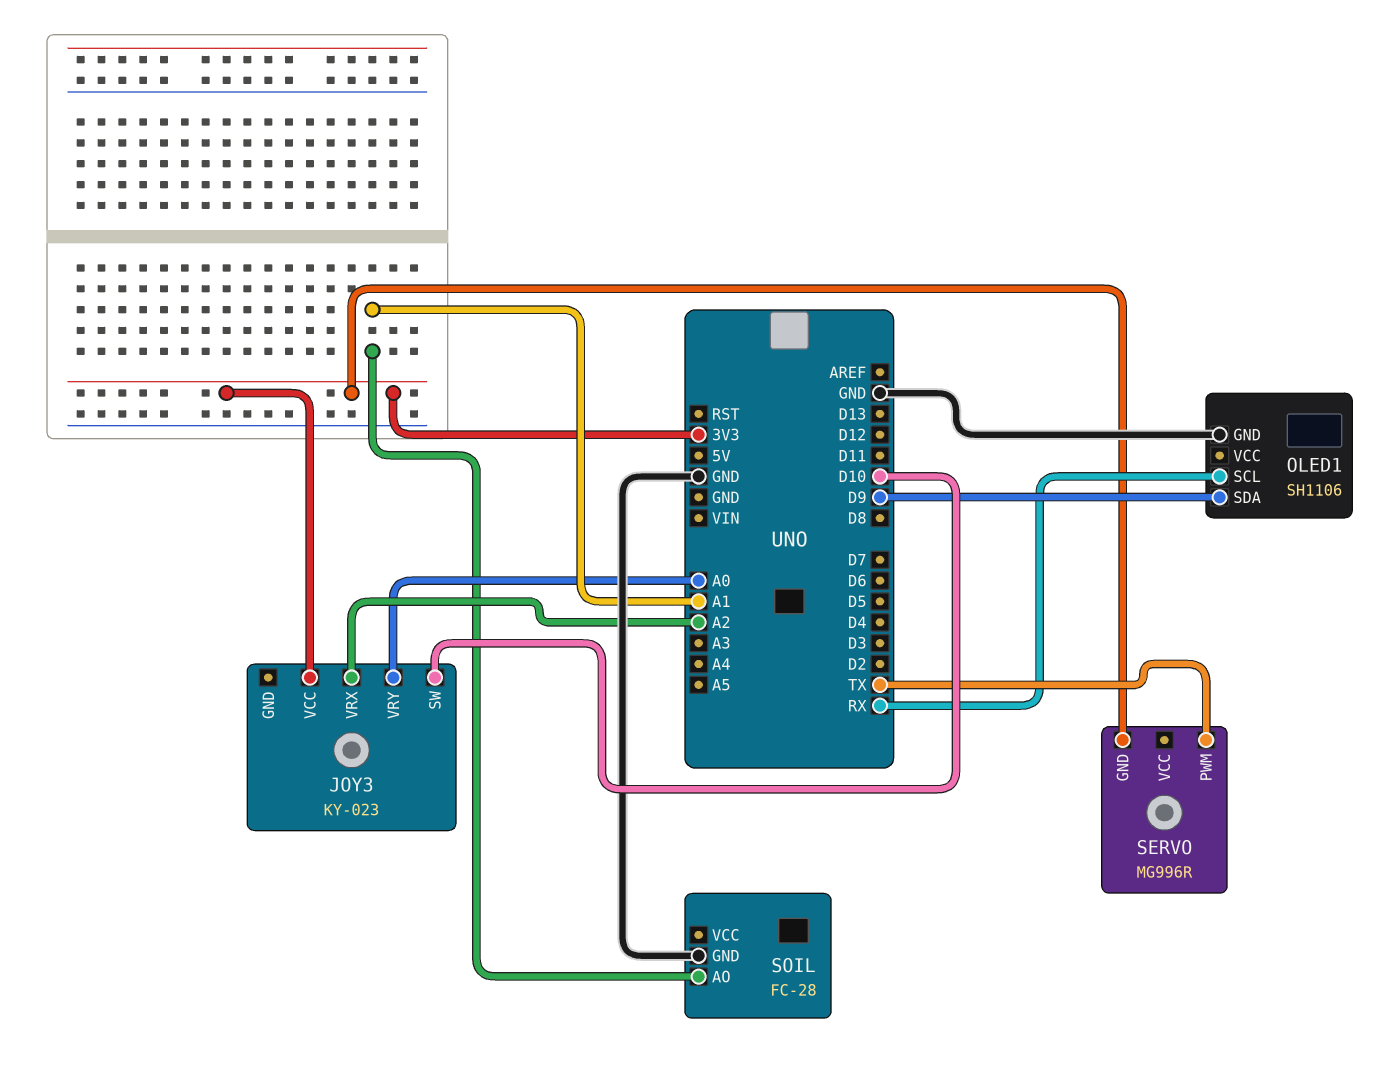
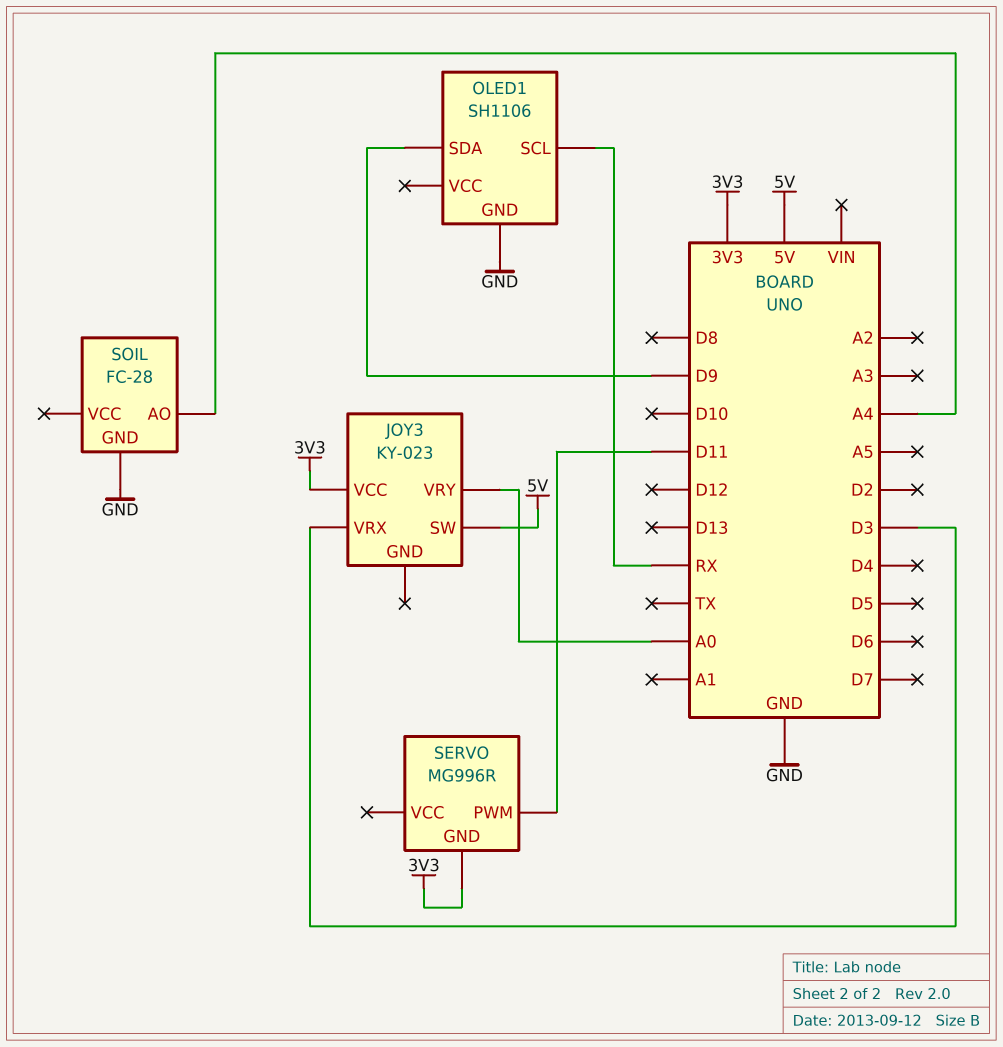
JOY3 pin SW: D10 -> 5V
JOY3 pin VRX: A2 -> D3
SERVO pin PWM: TX -> D11
SOIL pin AO: A1 -> A4

